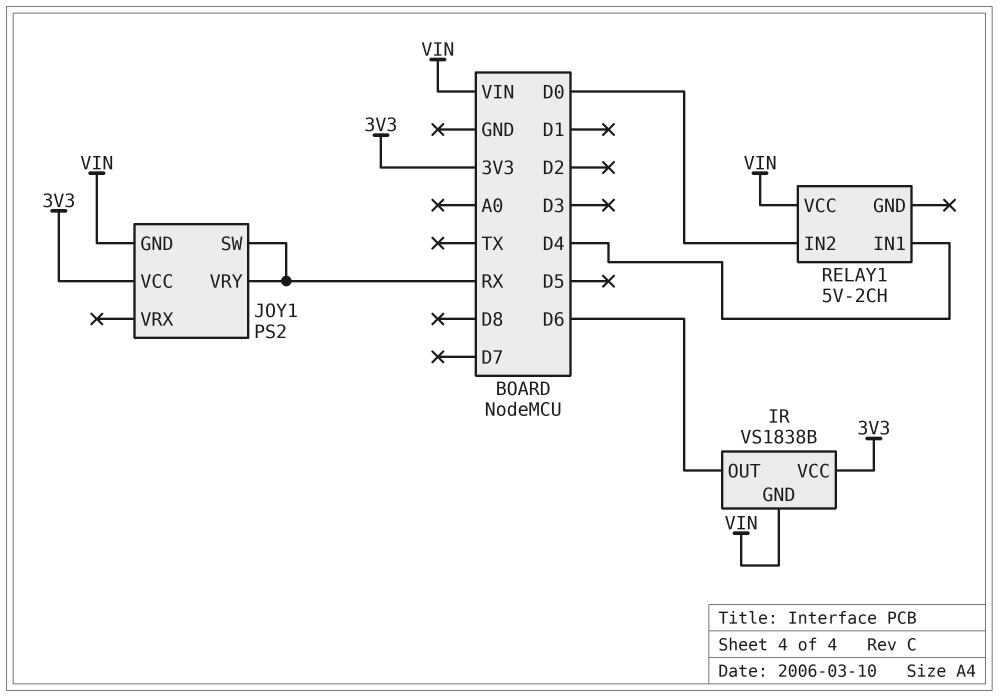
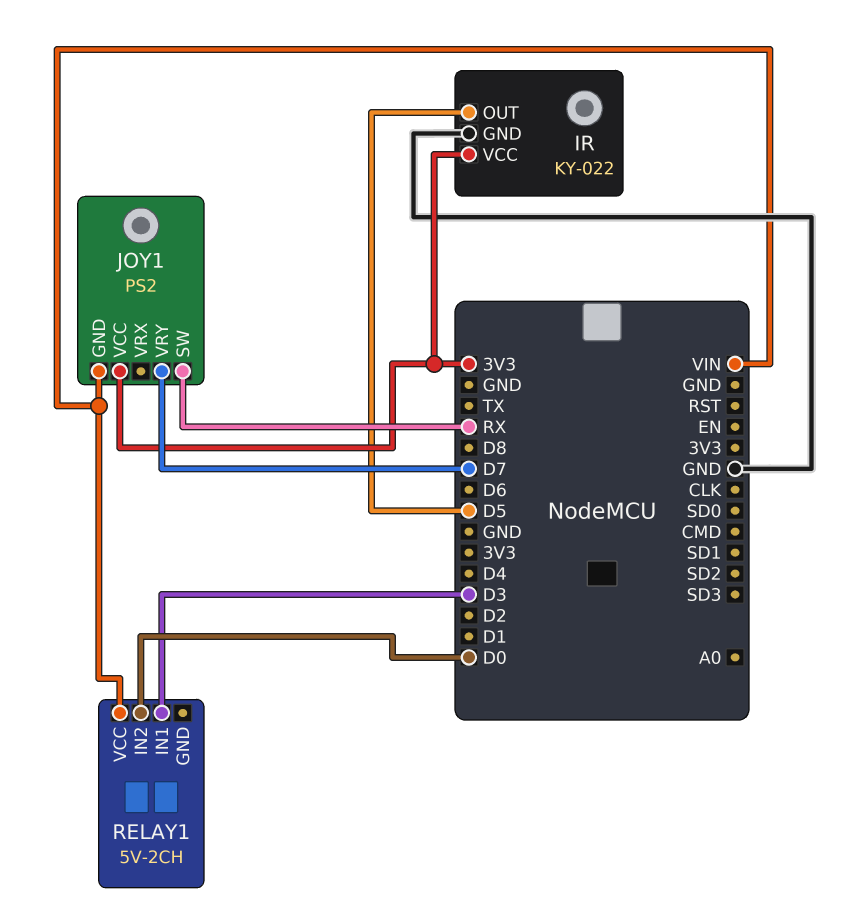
IR: VS1838B -> KY-022
IR pin GND: VIN -> GND
IR pin OUT: D6 -> D5
JOY1 pin VRY: RX -> D7
RELAY1 pin IN1: D4 -> D3

